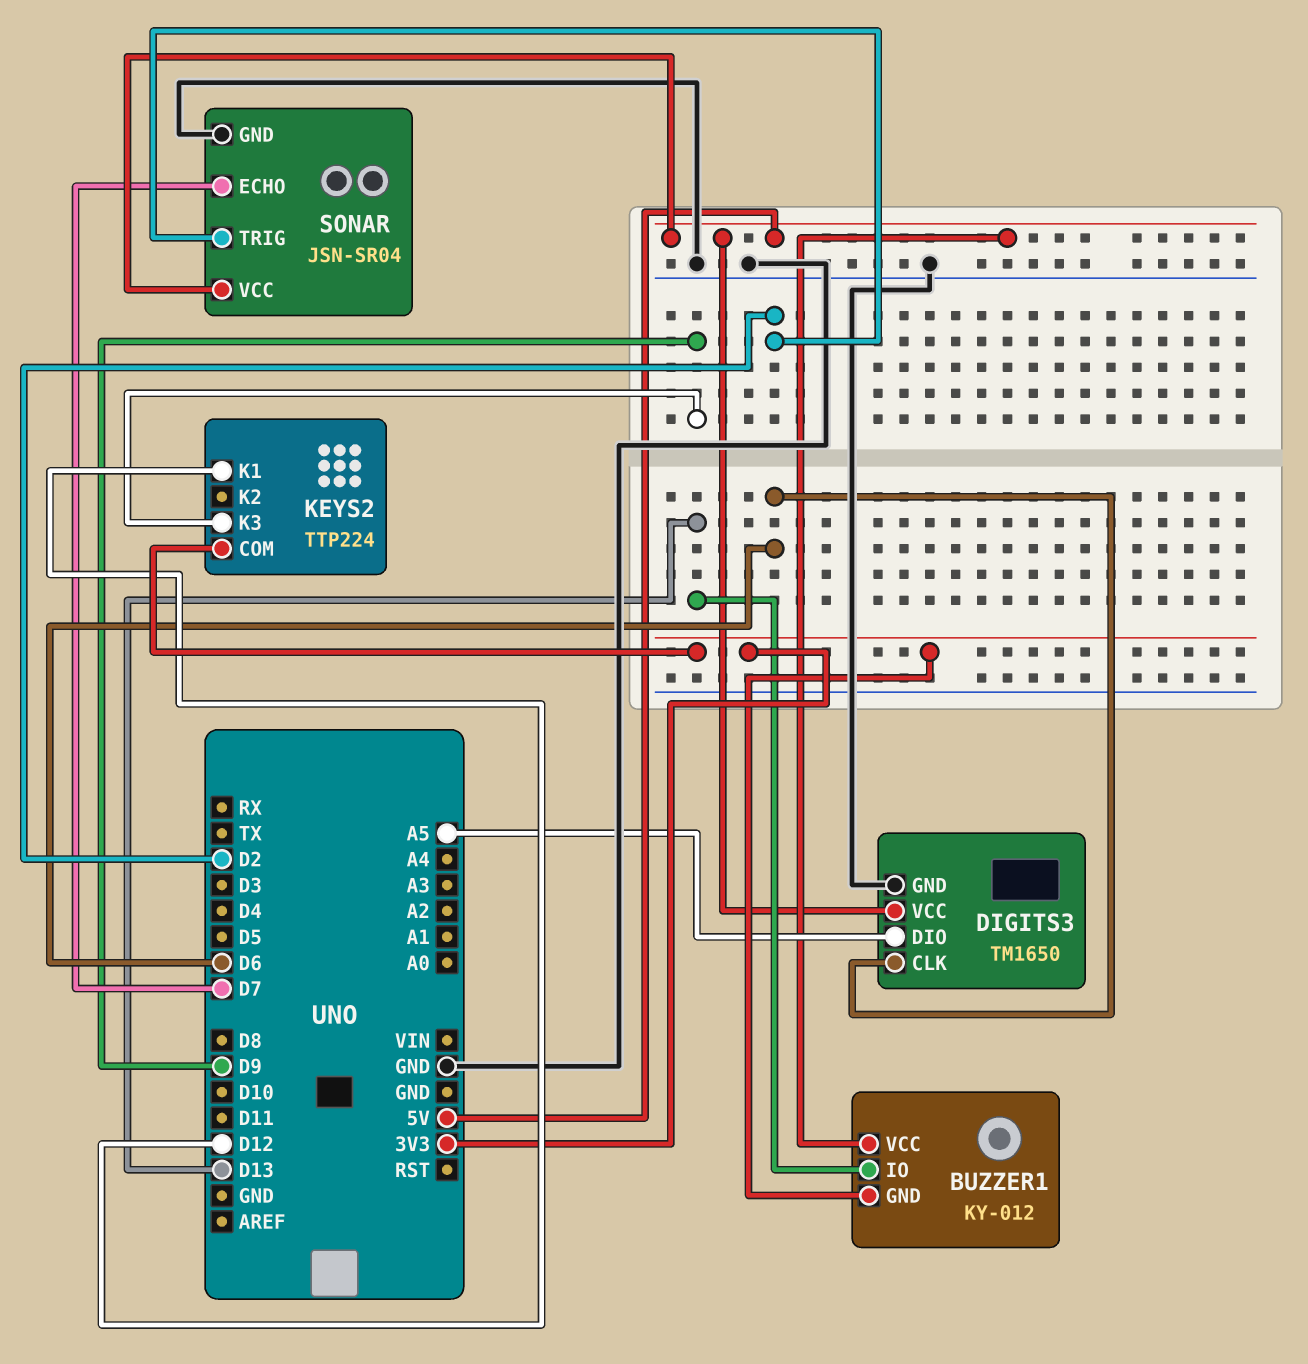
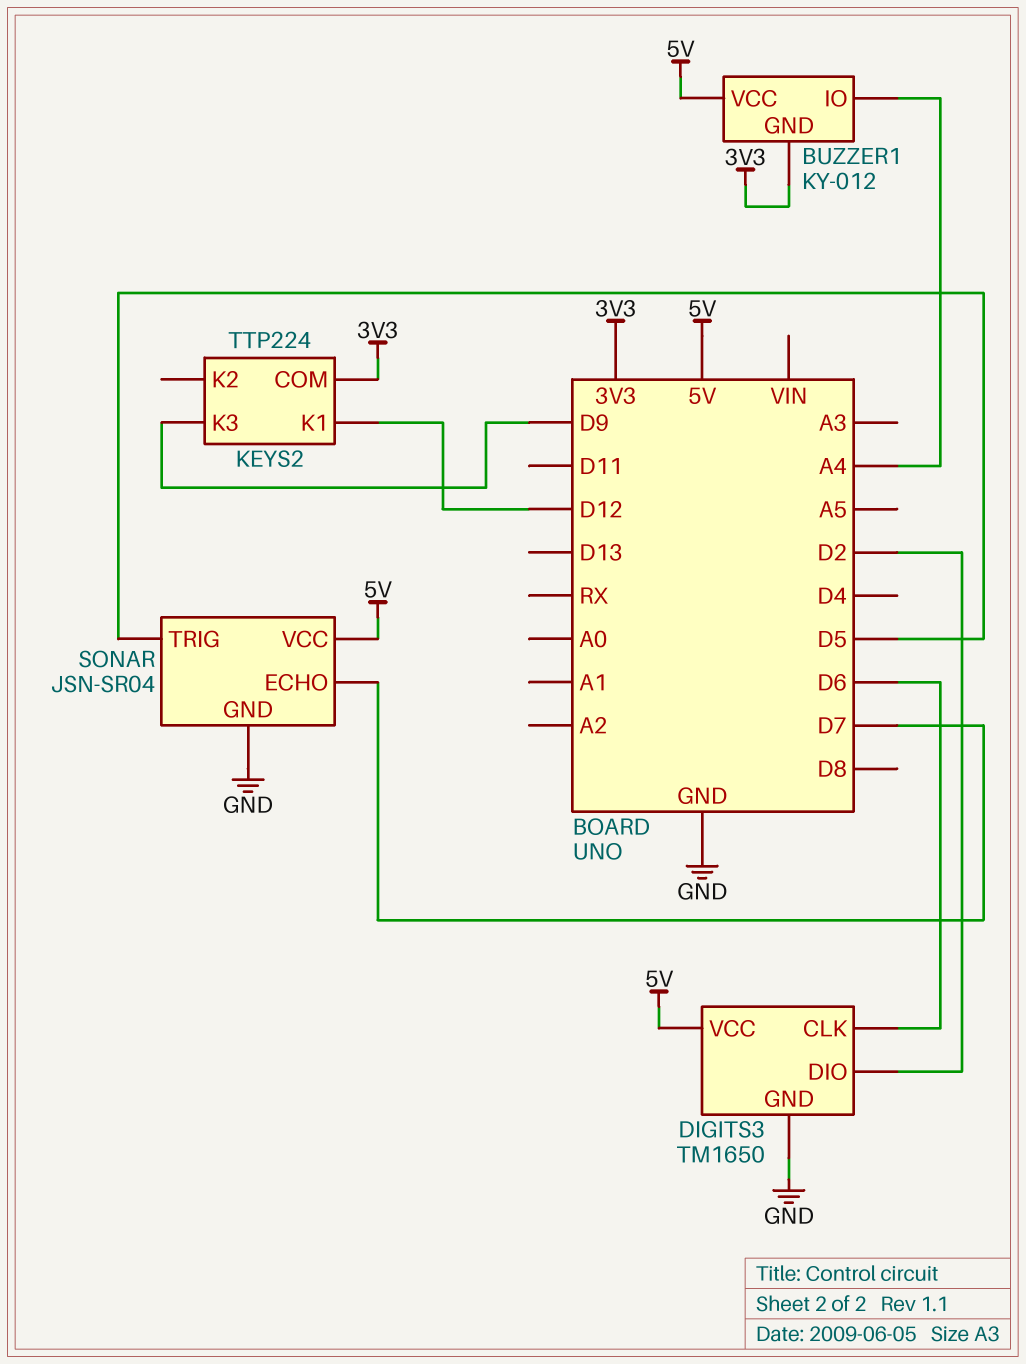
BUZZER1 pin IO: D13 -> A4
DIGITS3 pin DIO: A5 -> D2
SONAR pin TRIG: D2 -> D5

